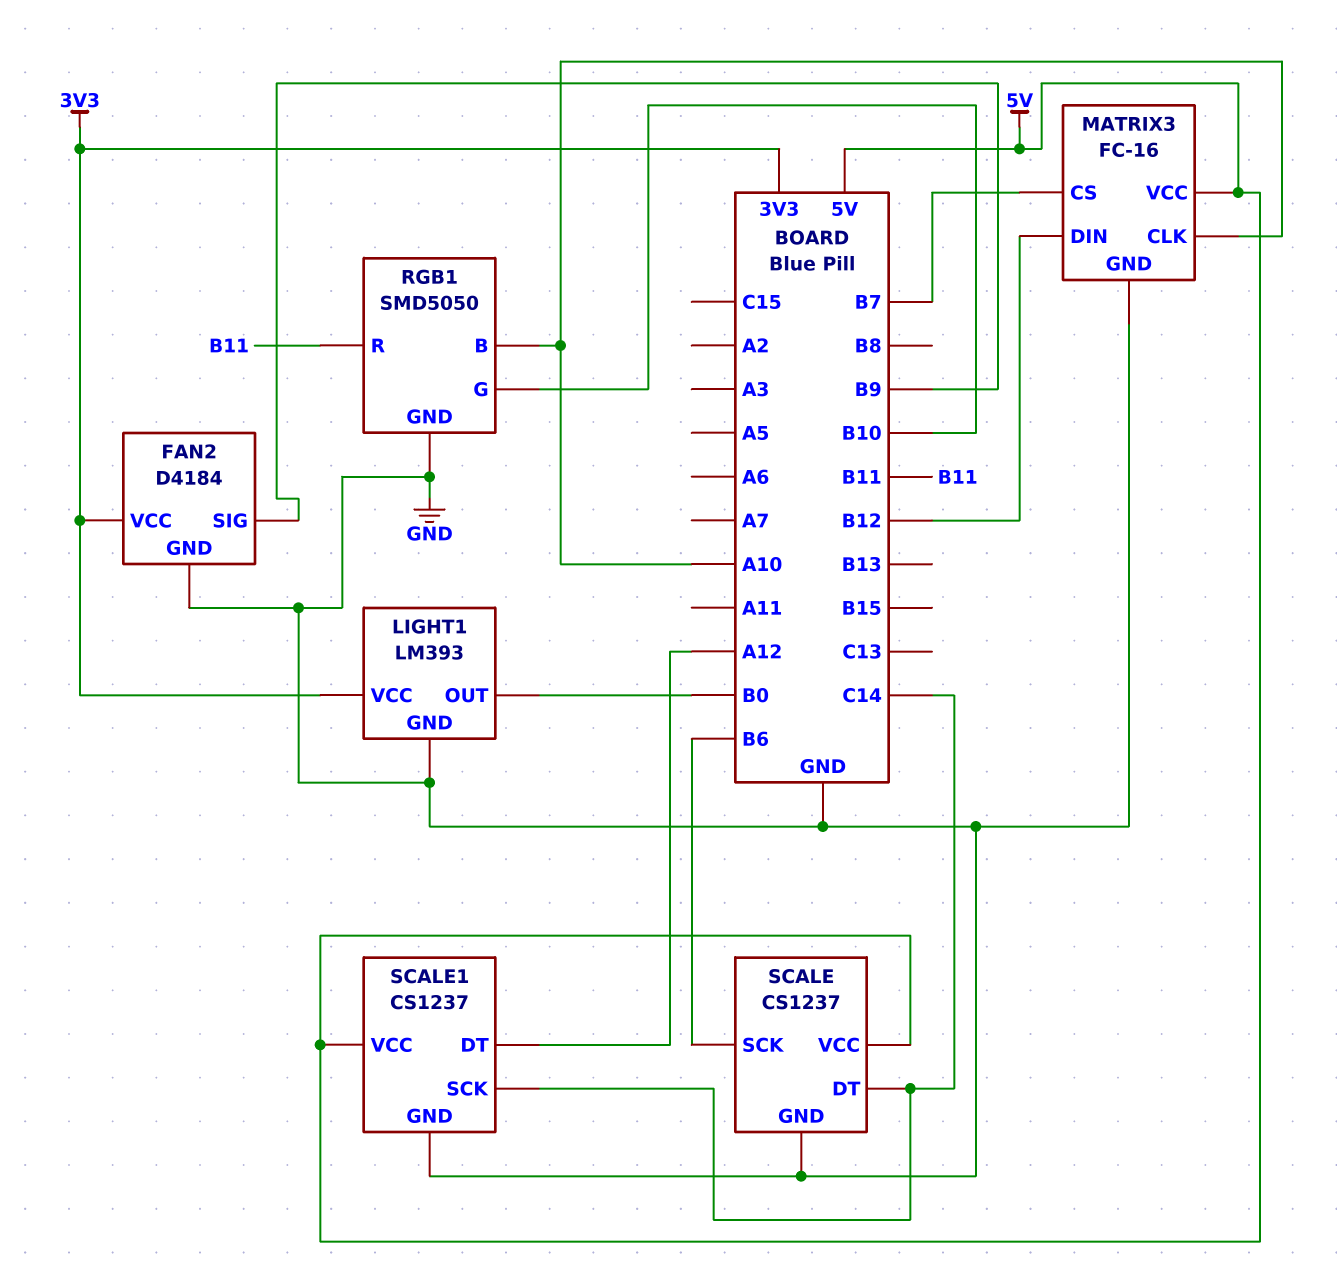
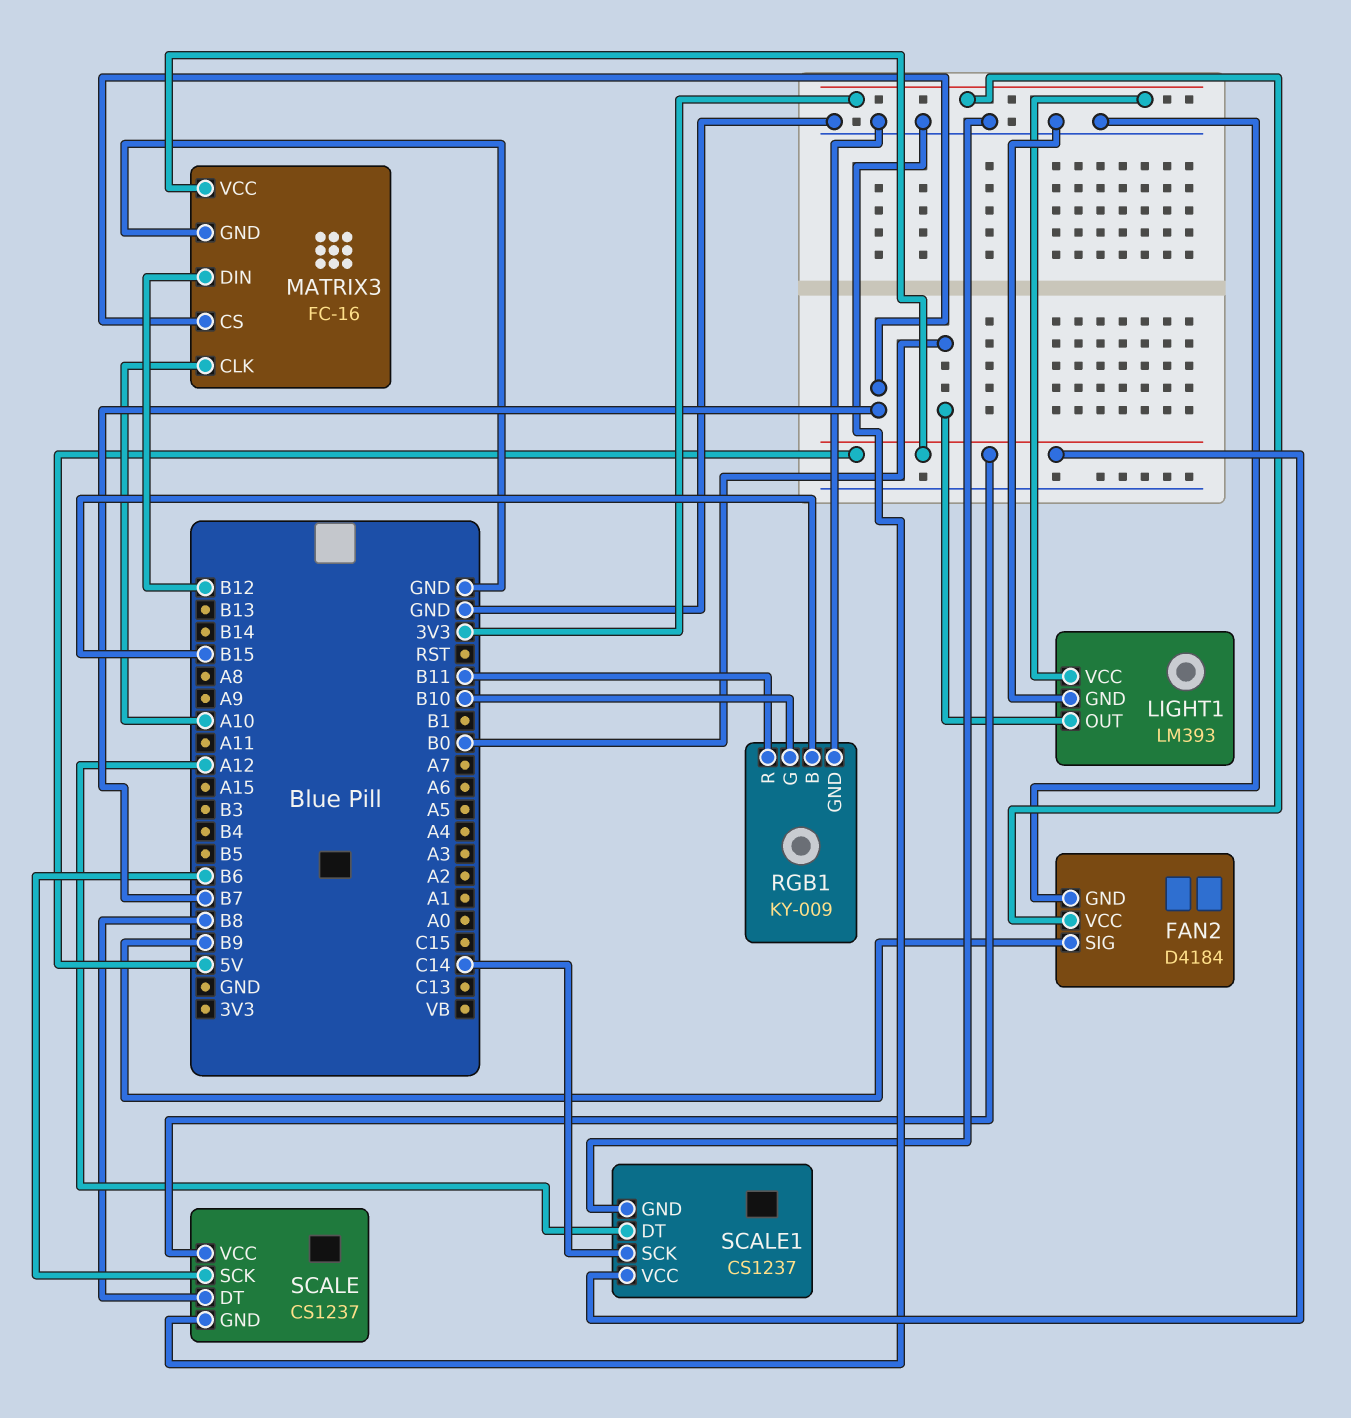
RGB1: SMD5050 -> KY-009
RGB1 pin B: A10 -> B15
SCALE pin DT: C14 -> B8

